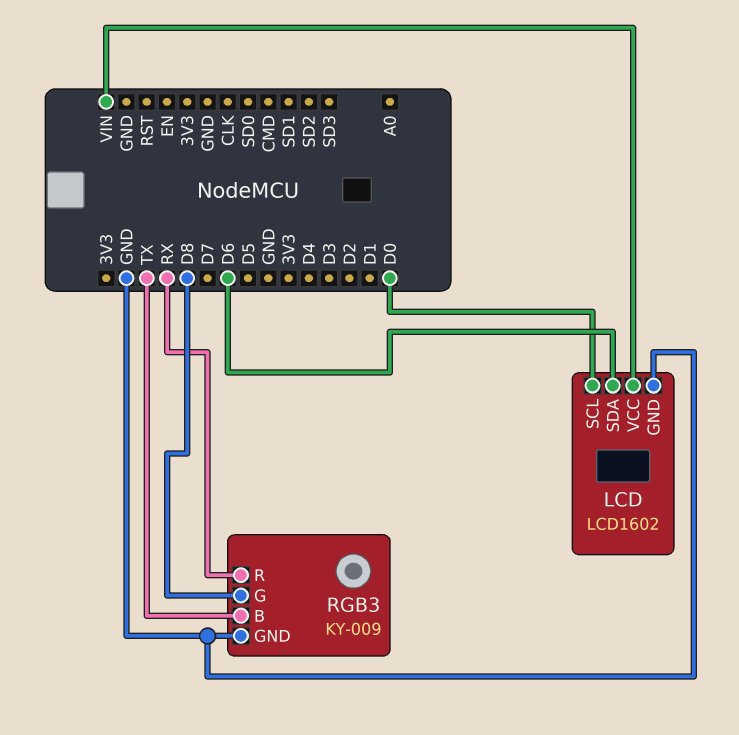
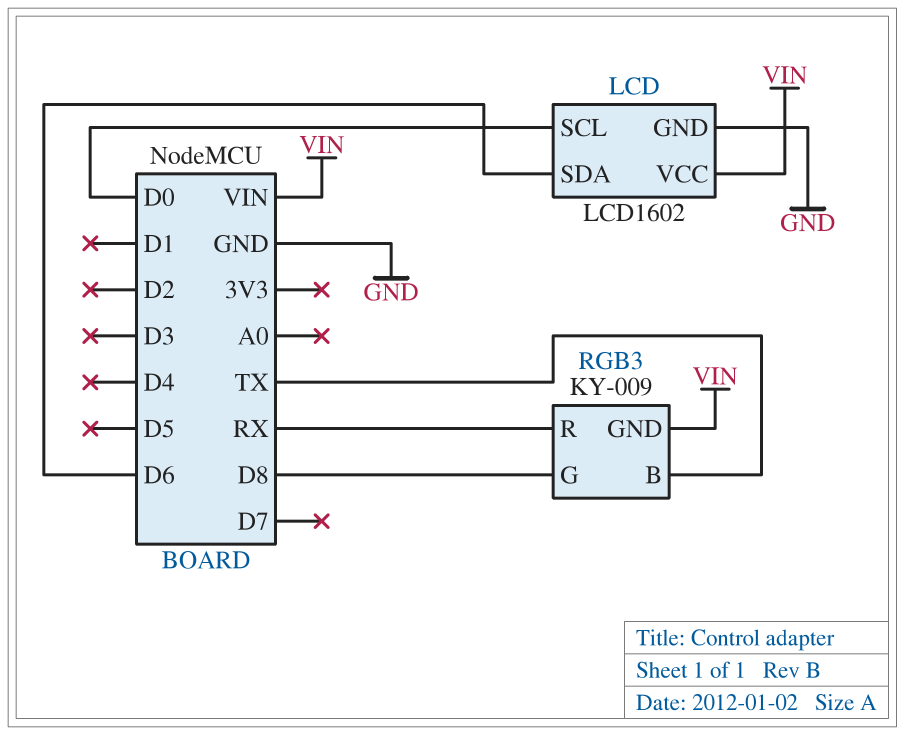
RGB3 pin GND: GND -> VIN

